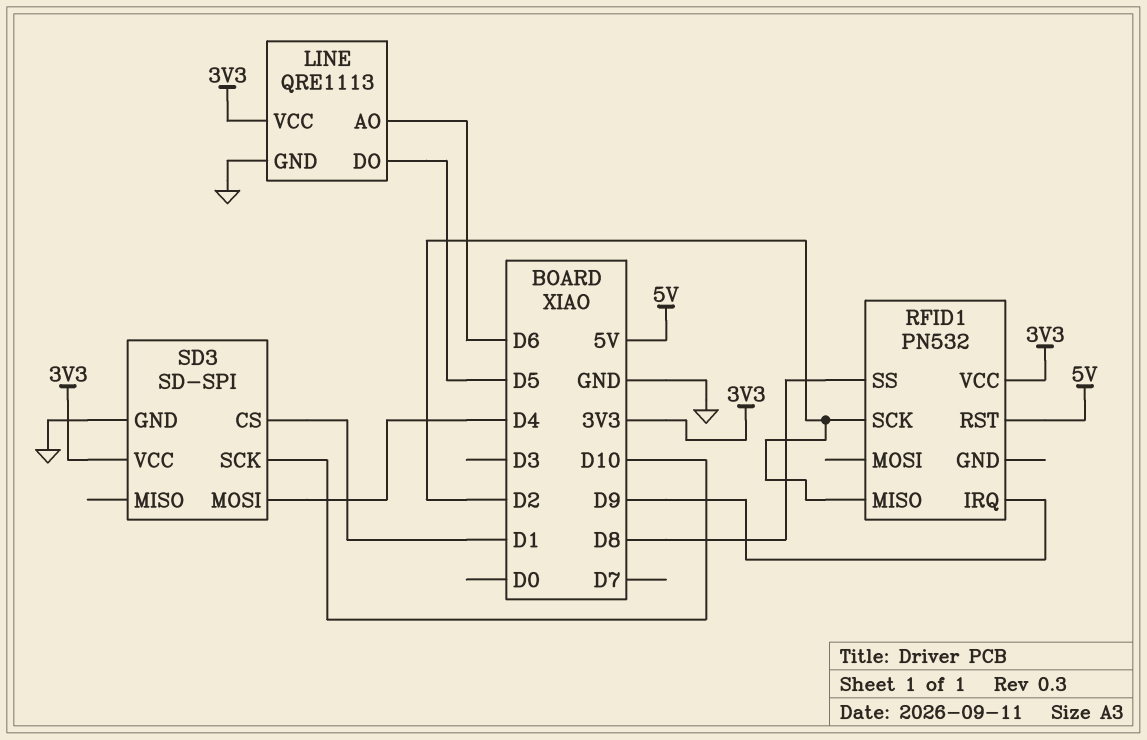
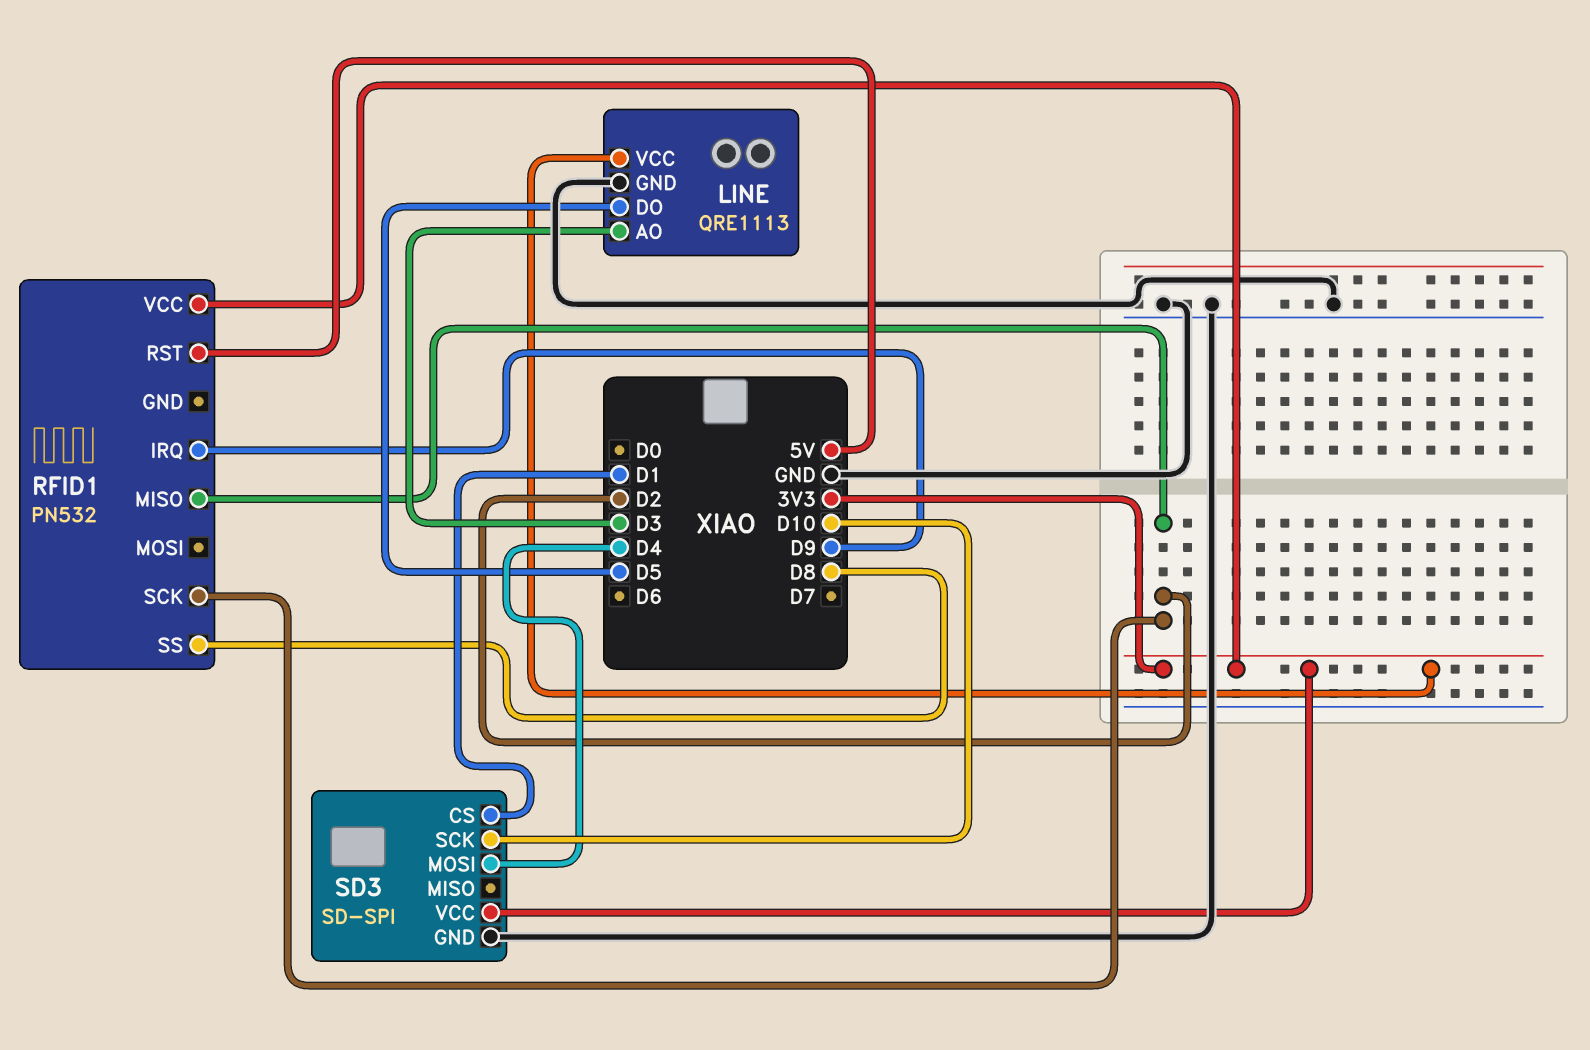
LINE pin AO: D6 -> D3

